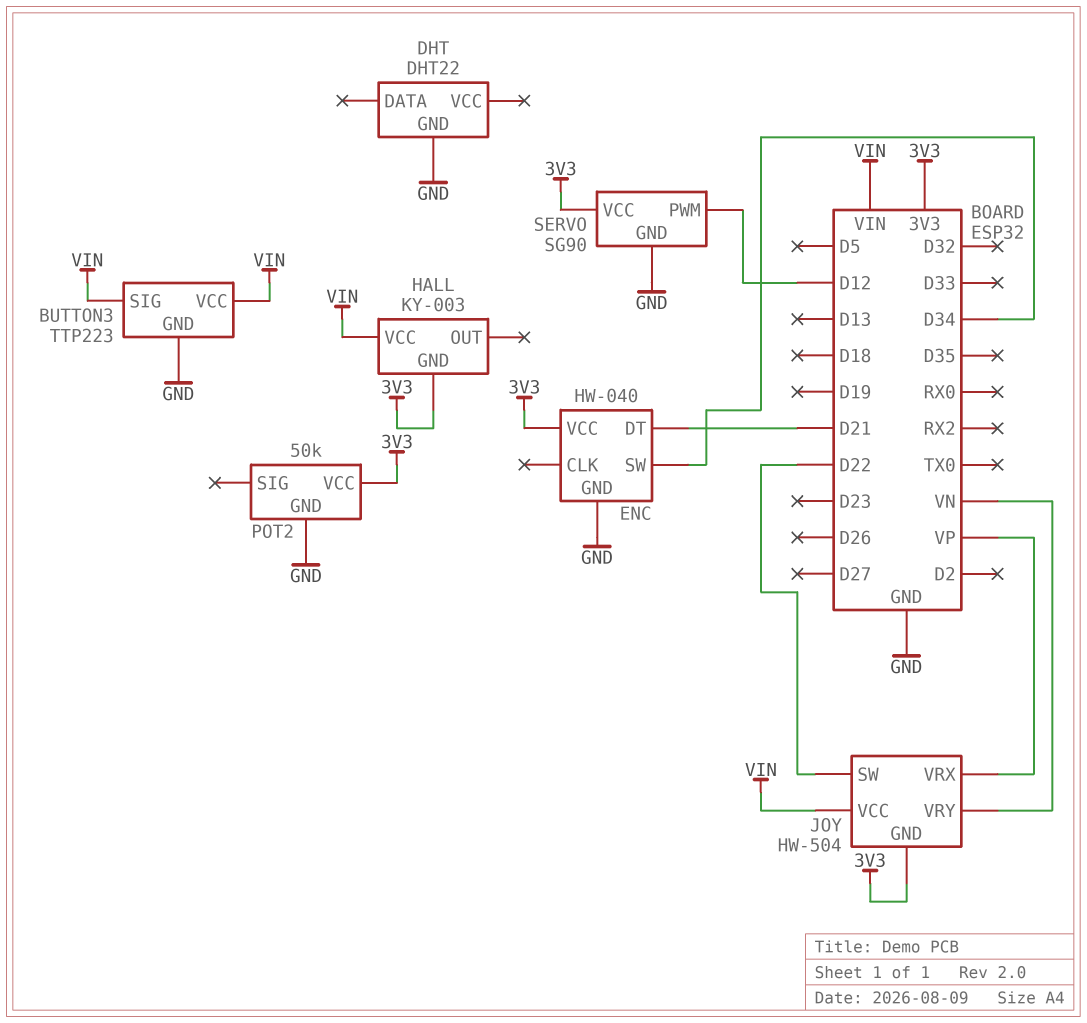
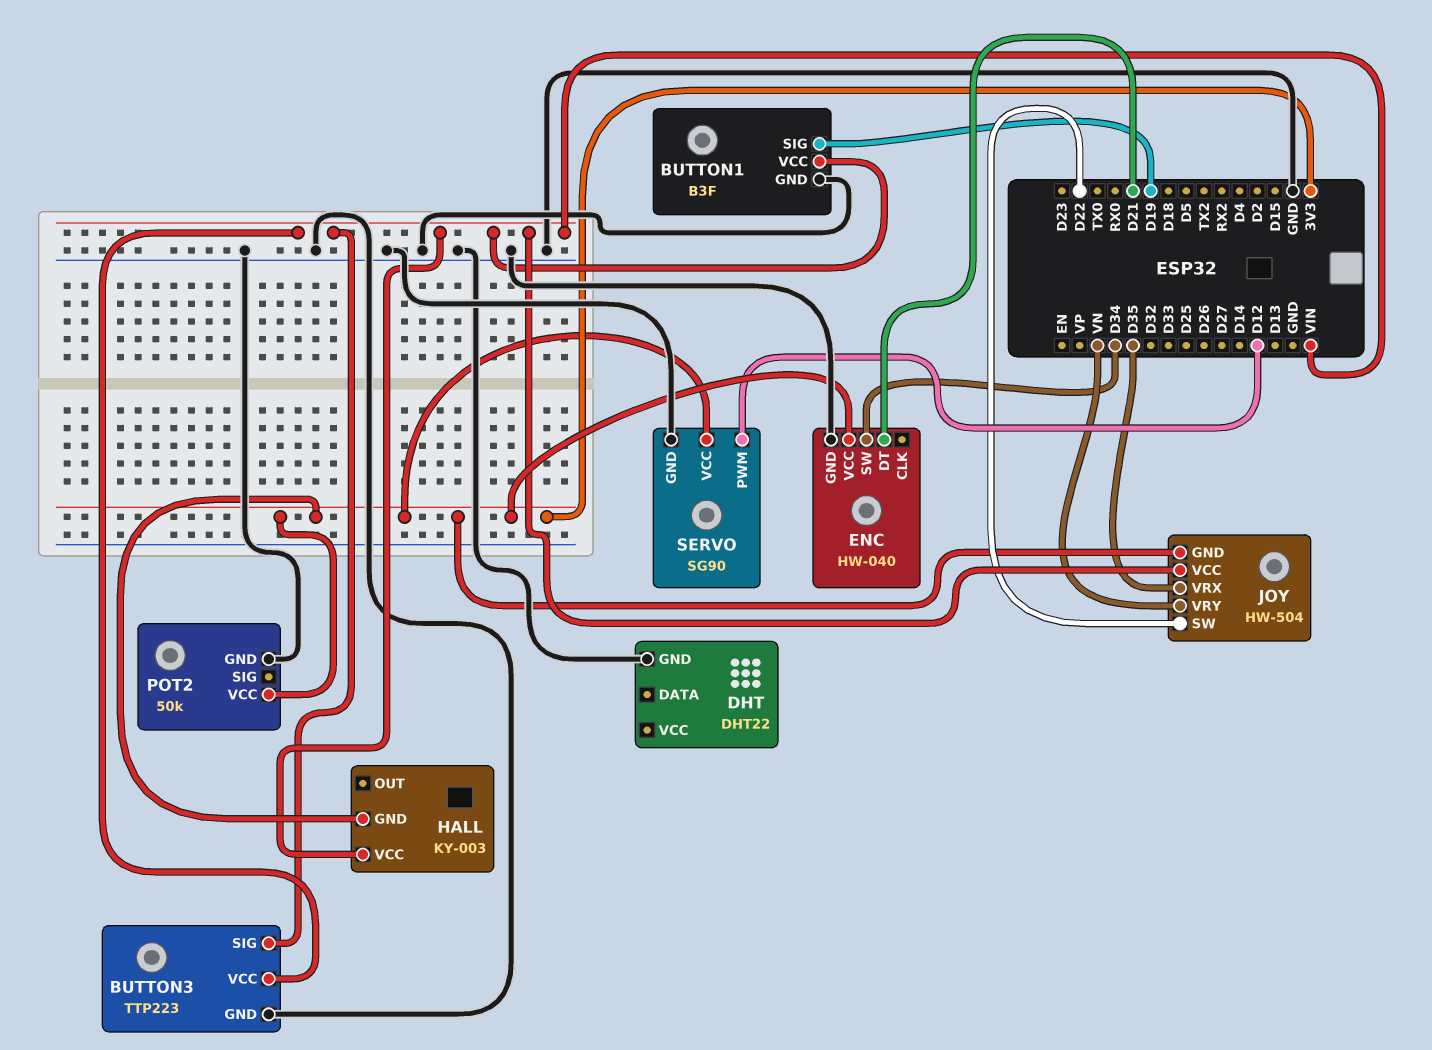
BUTTON1: none -> B3F
BUTTON1 pin GND: none -> GND
BUTTON1 pin SIG: none -> D19
BUTTON1 pin VCC: none -> VIN
JOY pin VRX: VP -> D35

